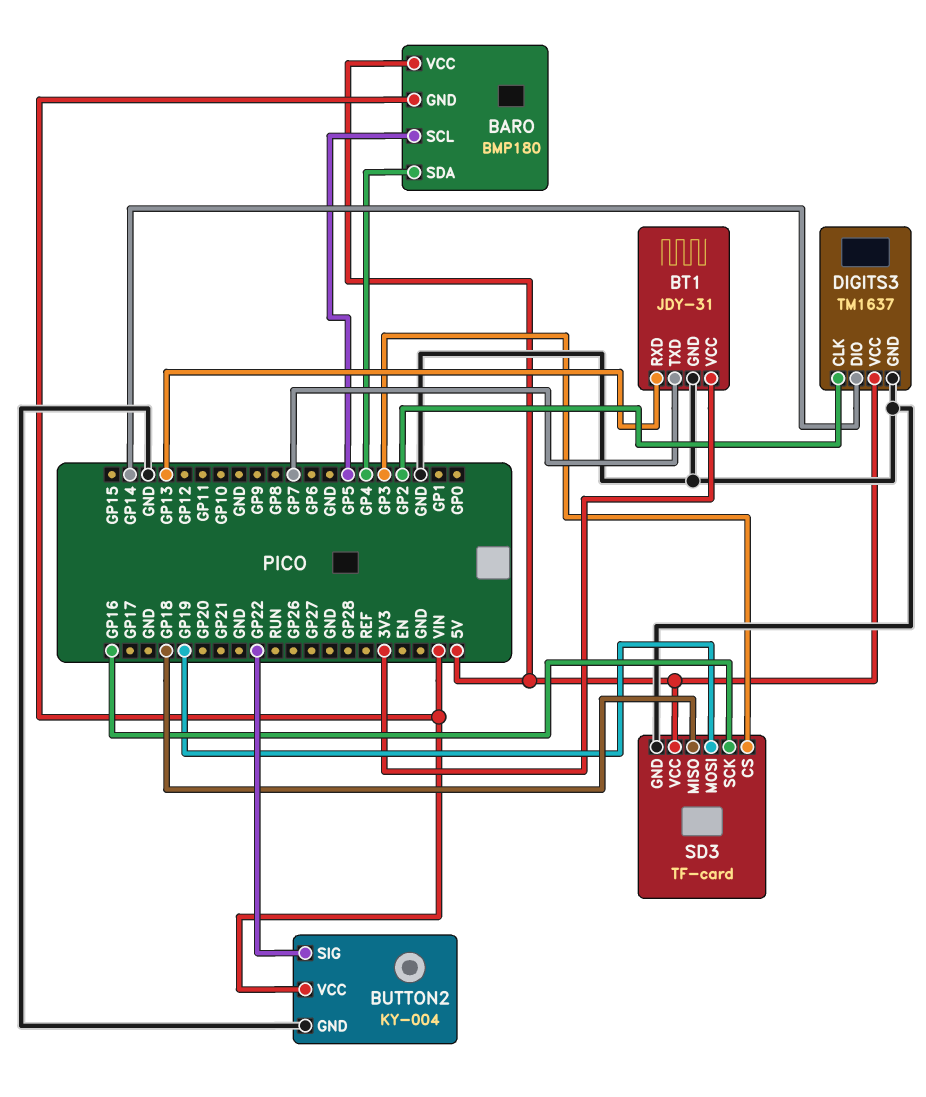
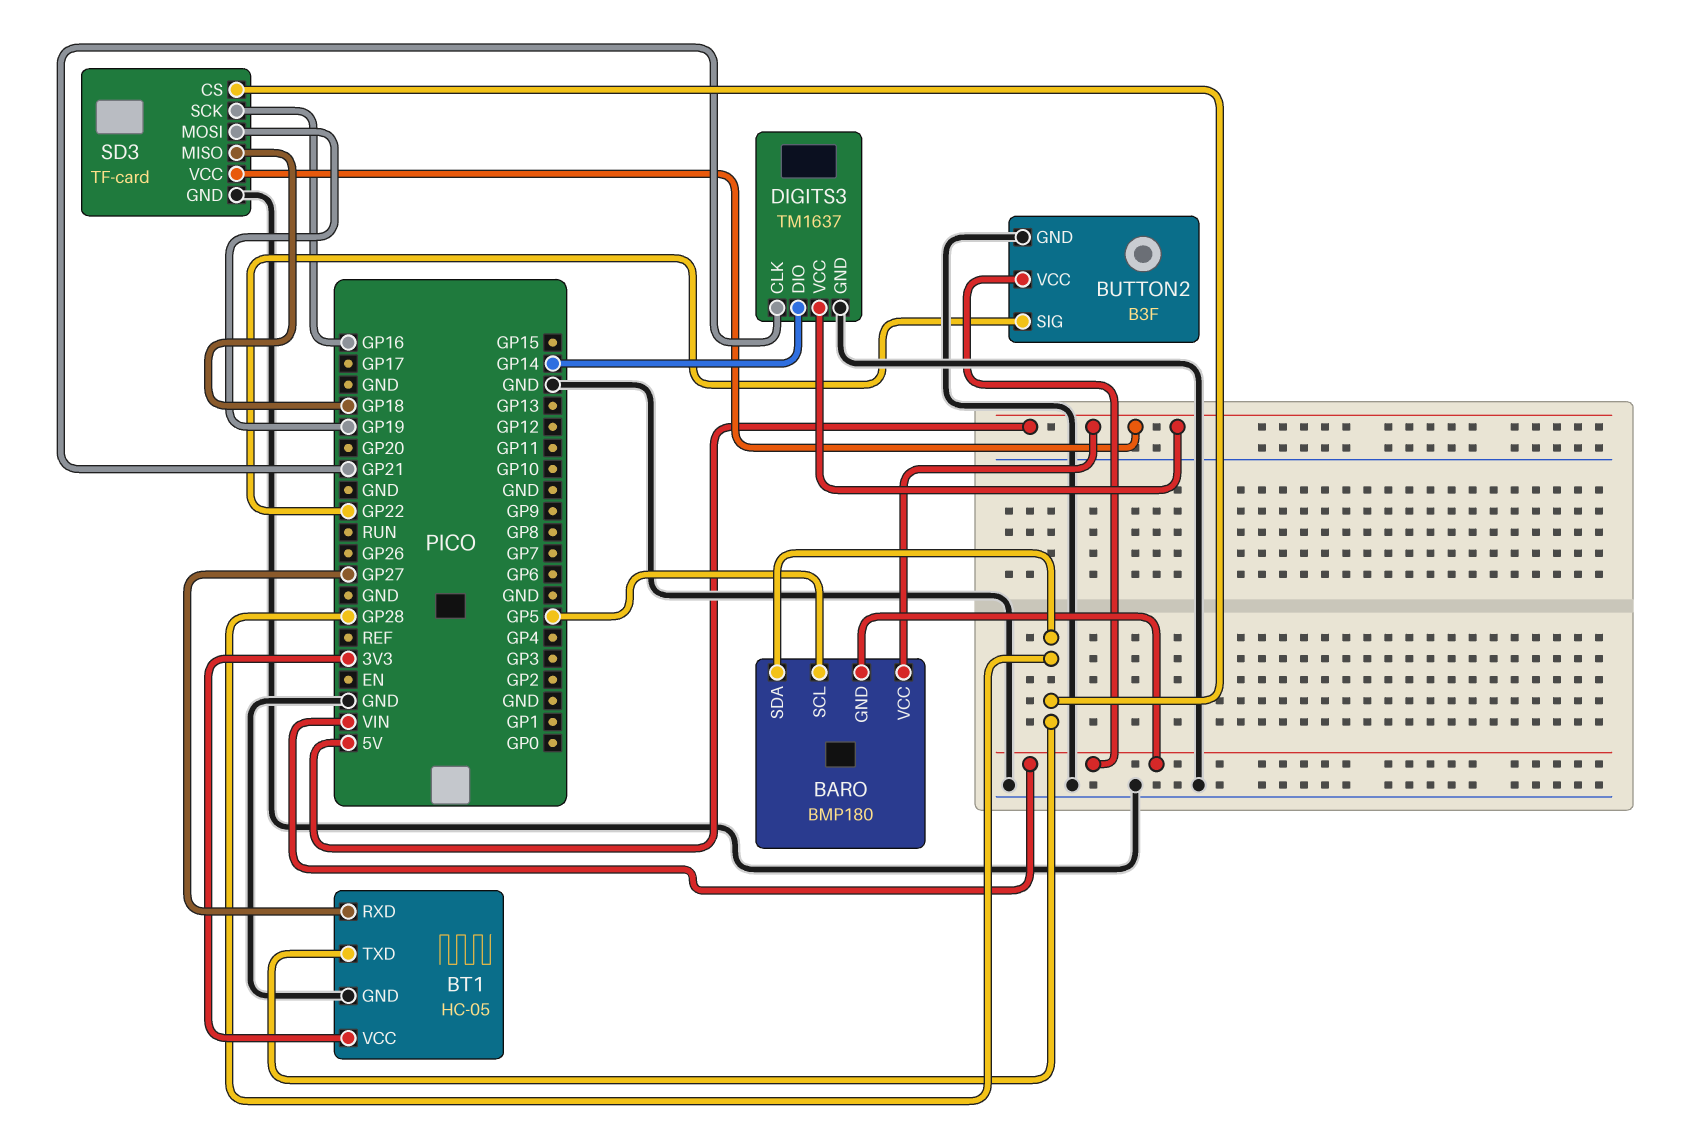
BARO pin SDA: GP4 -> GP28
BT1: JDY-31 -> HC-05
BT1 pin RXD: GP13 -> GP27
BT1 pin TXD: GP7 -> GP28
BUTTON2: KY-004 -> B3F
DIGITS3 pin CLK: GP2 -> GP21
SD3 pin CS: GP3 -> GP28

